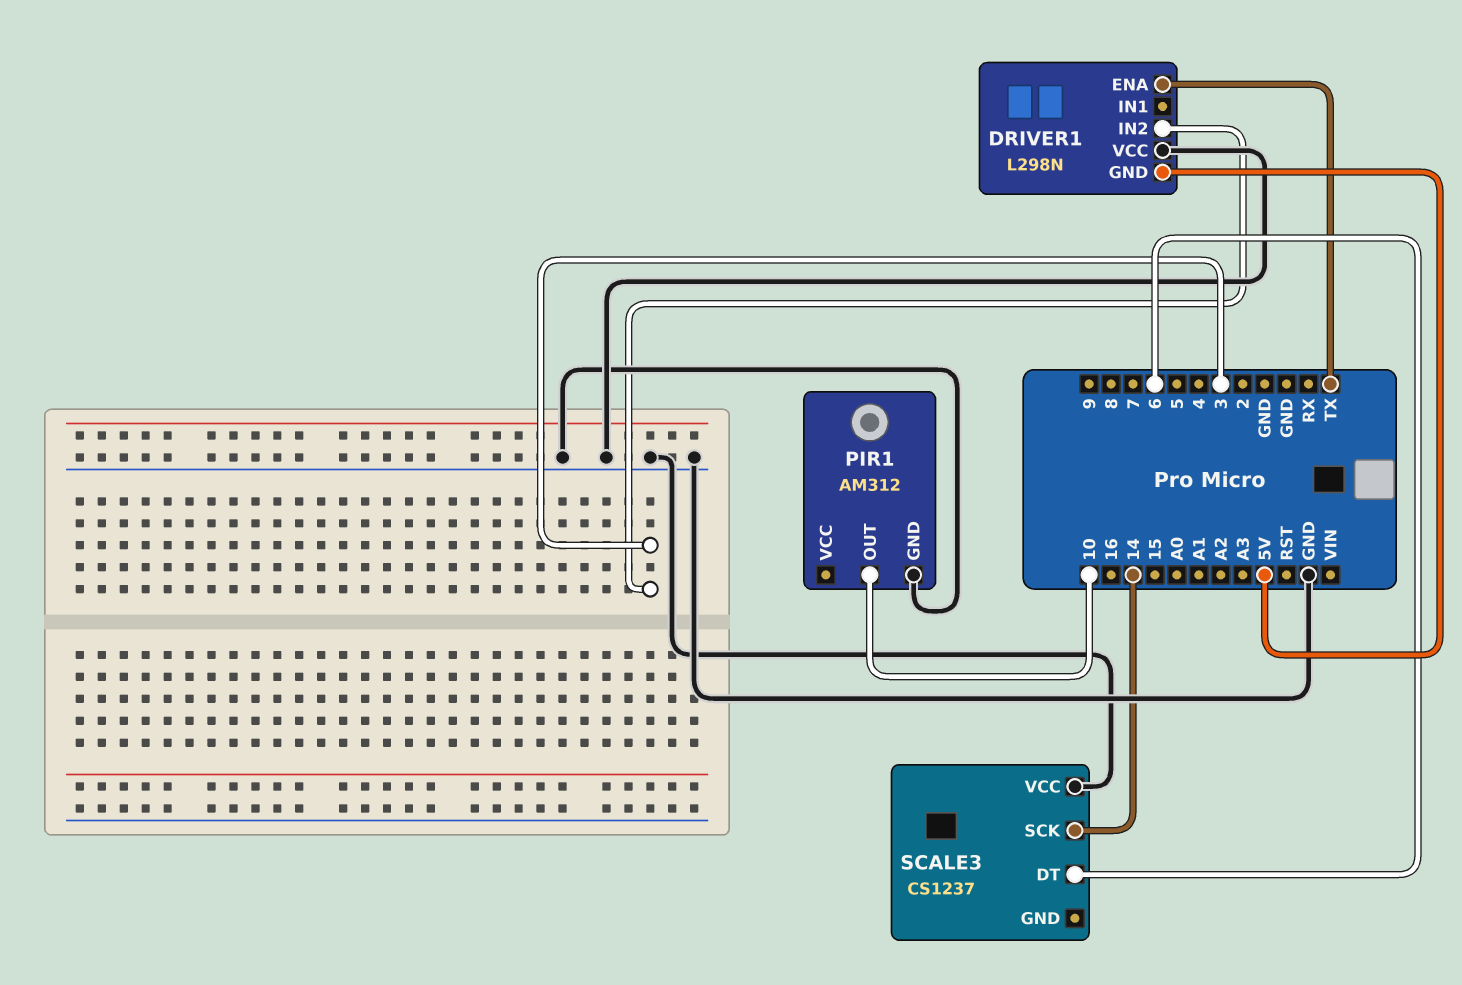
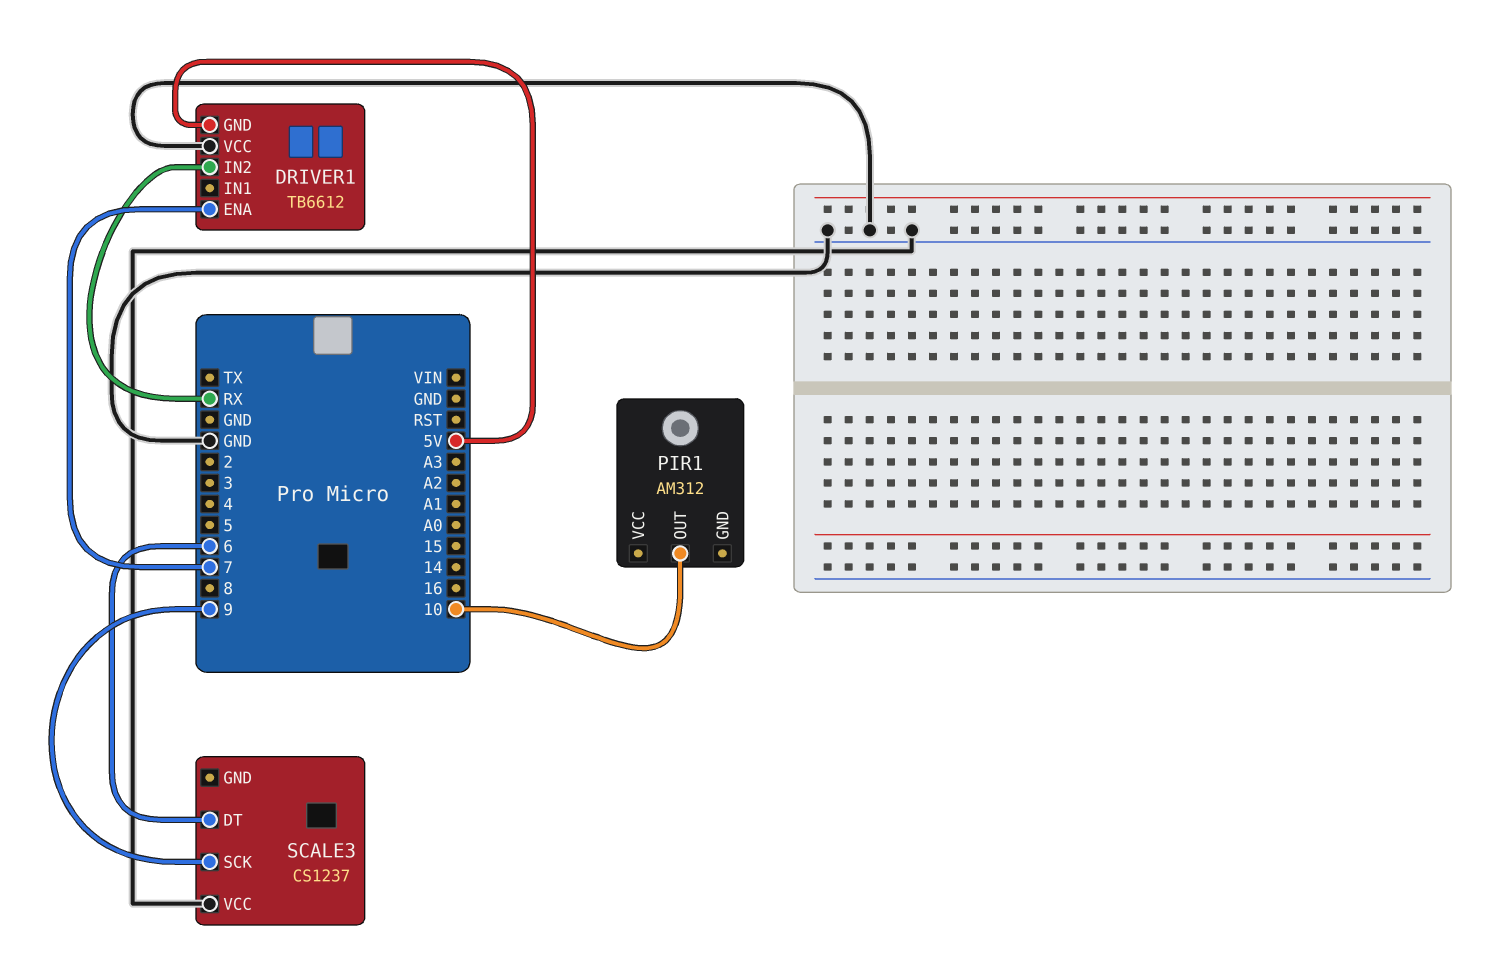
DRIVER1: L298N -> TB6612
DRIVER1 pin ENA: TX -> 7
DRIVER1 pin IN2: 3 -> RX
PIR1 pin GND: GND -> none
SCALE3 pin SCK: 14 -> 9

